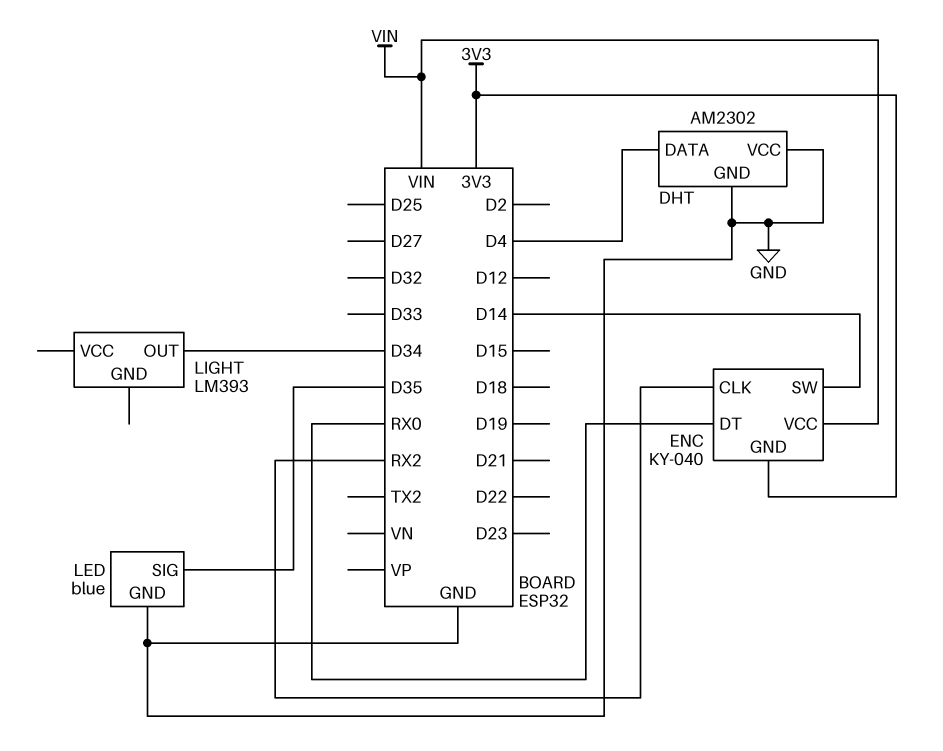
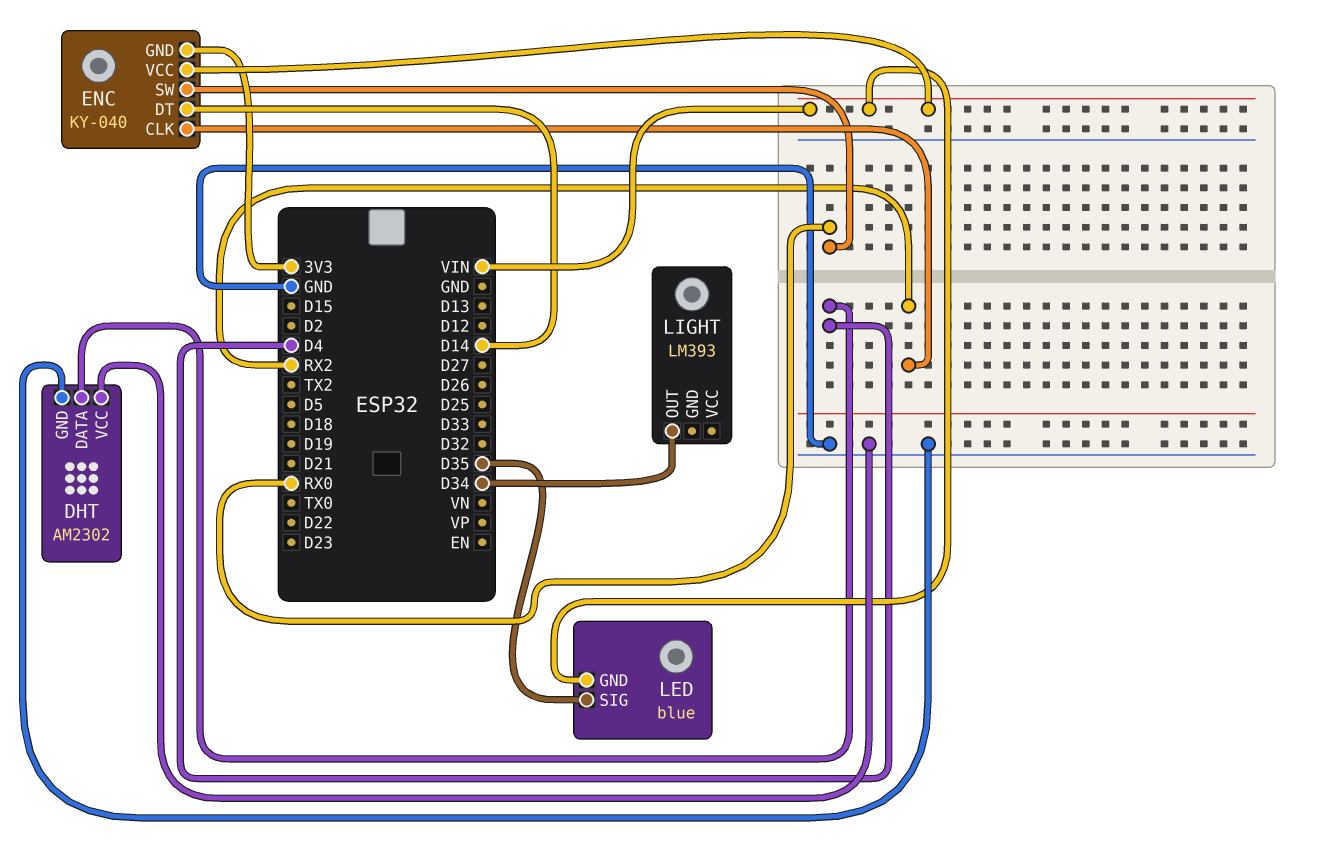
ENC pin DT: RX0 -> D14
ENC pin SW: D14 -> RX0
LED pin GND: GND -> VIN

